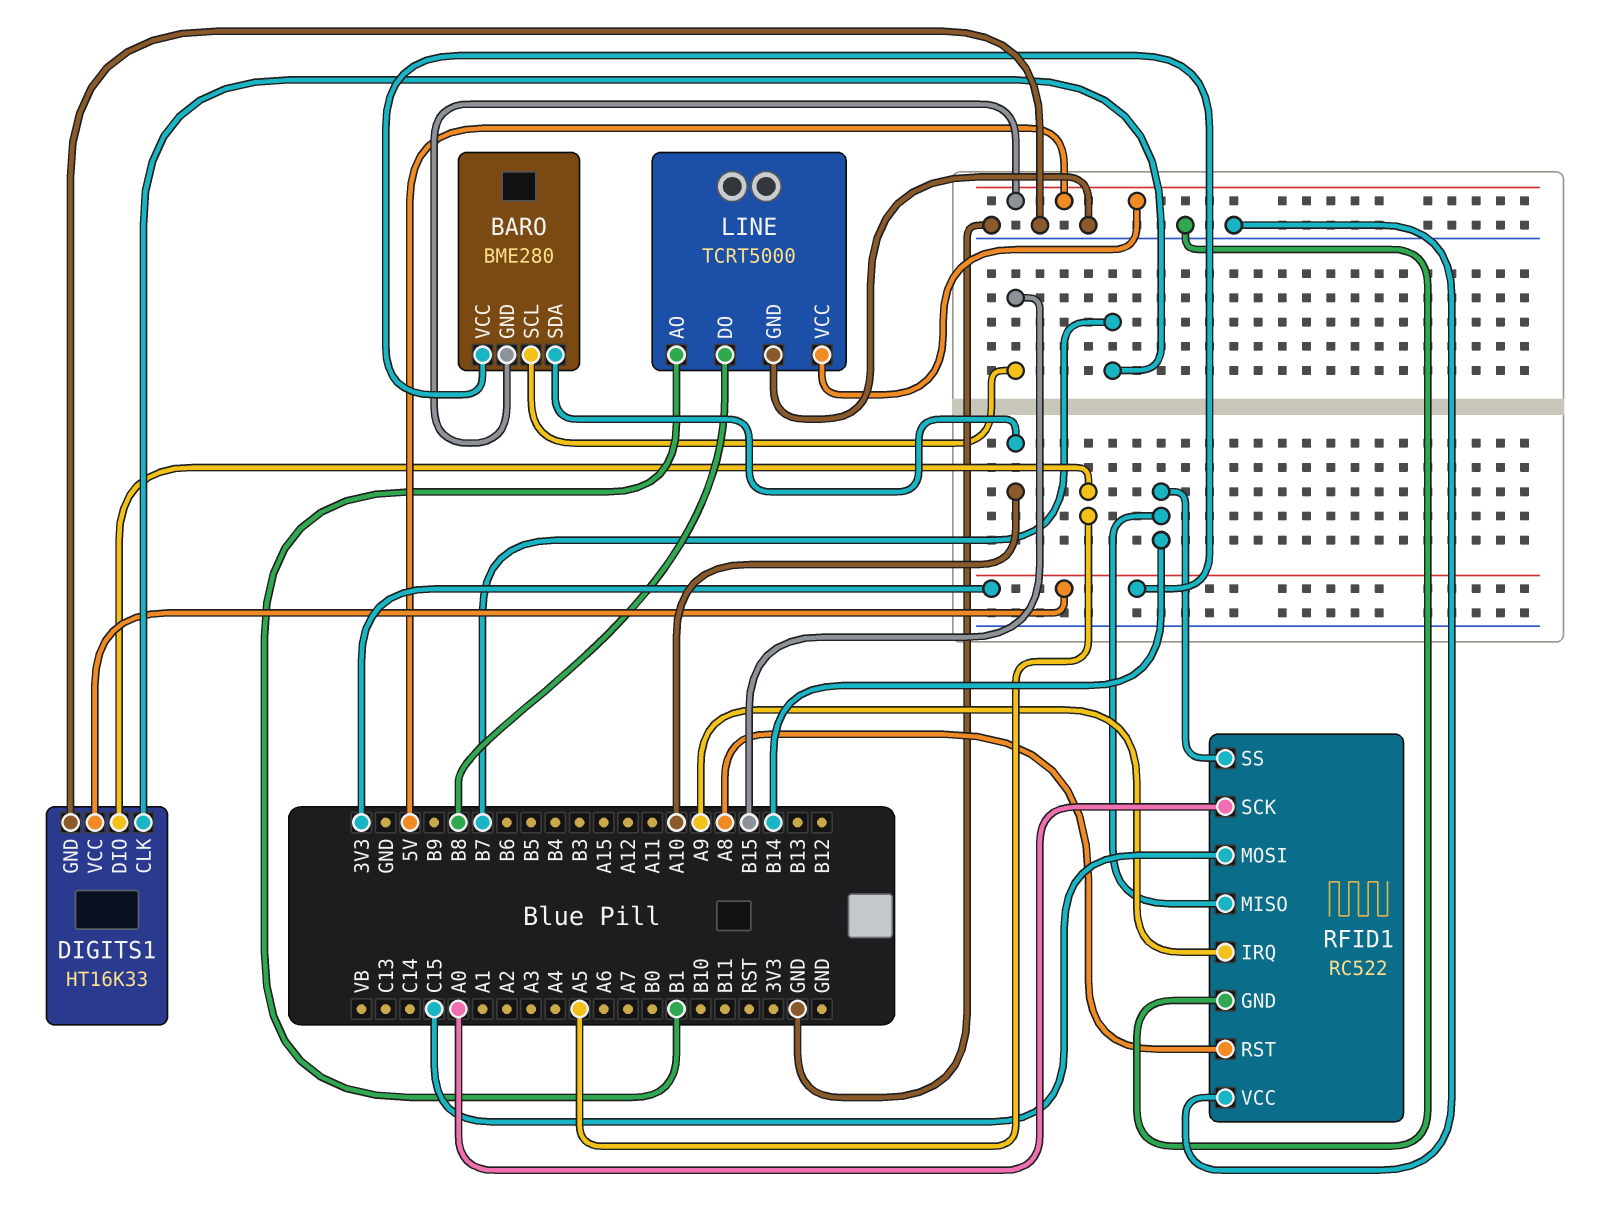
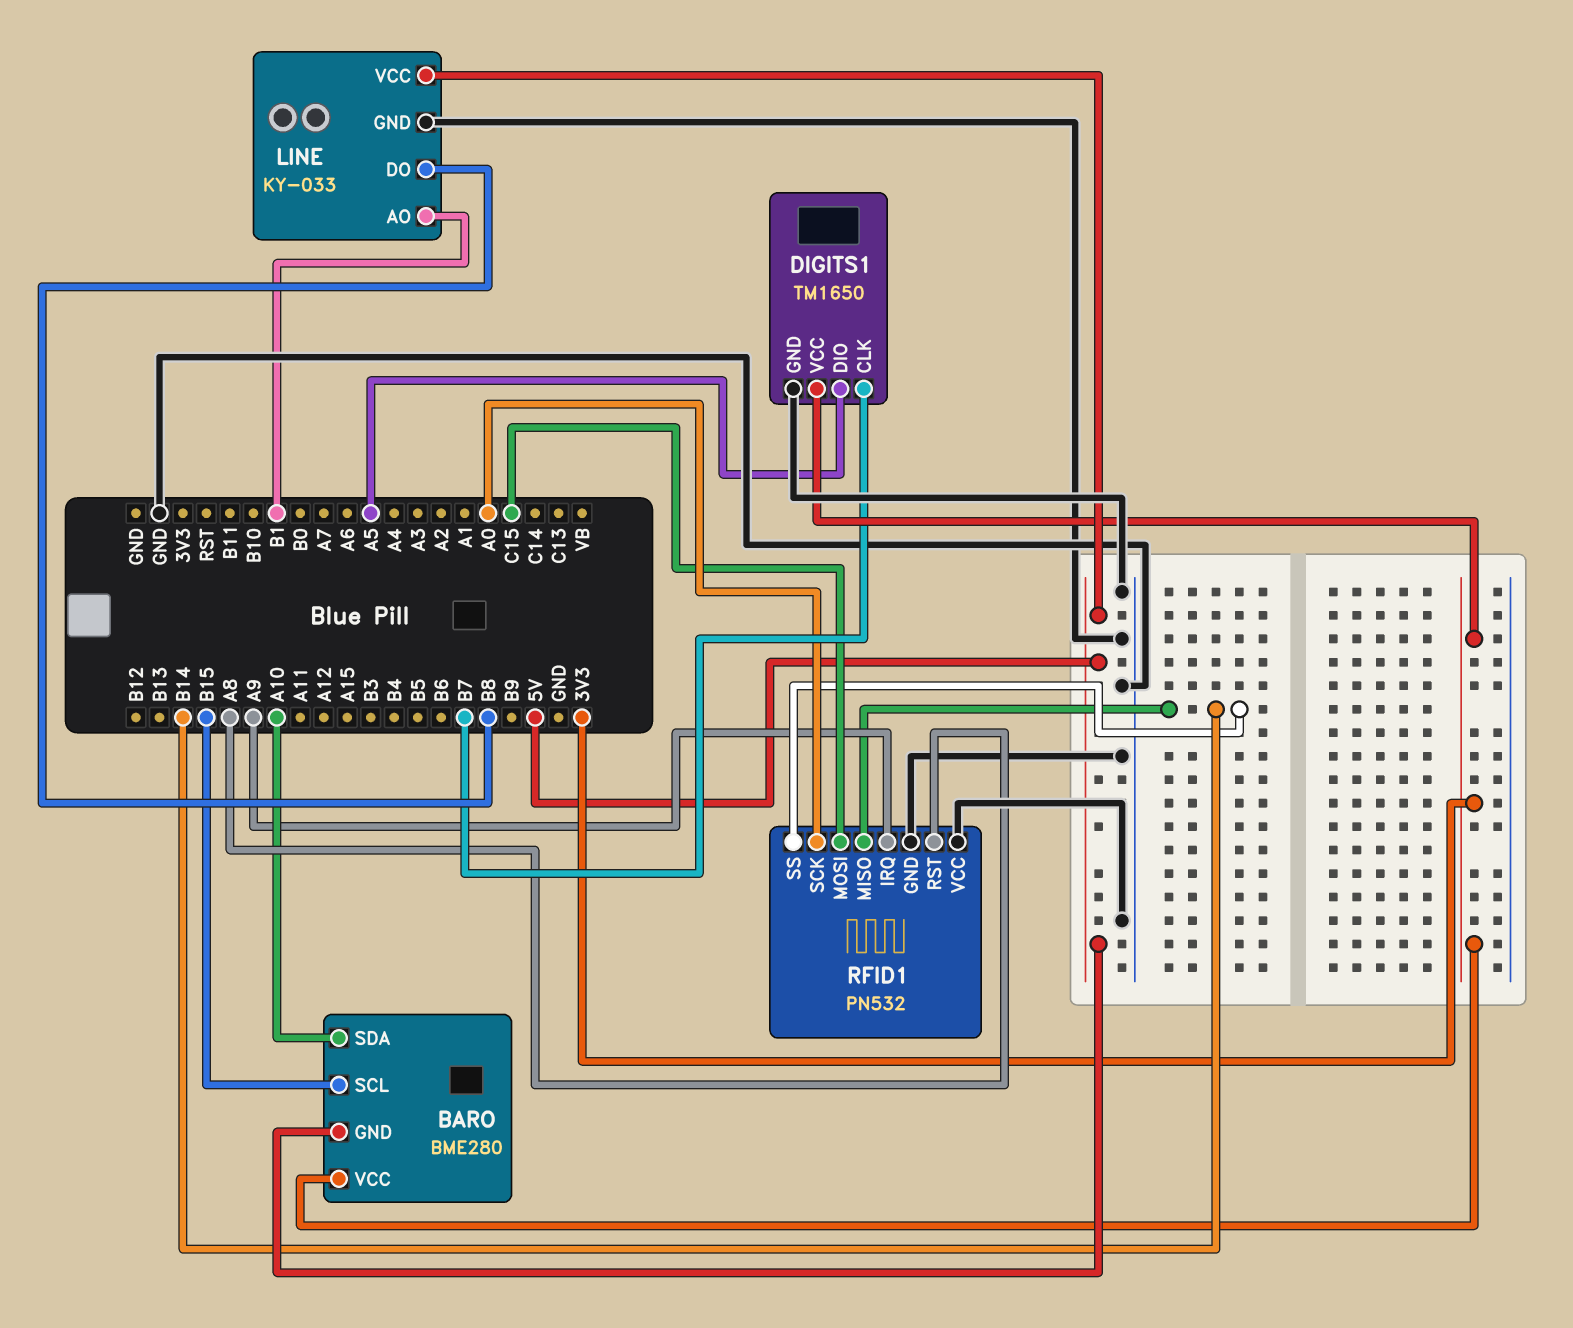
DIGITS1: HT16K33 -> TM1650
LINE: TCRT5000 -> KY-033
RFID1: RC522 -> PN532

